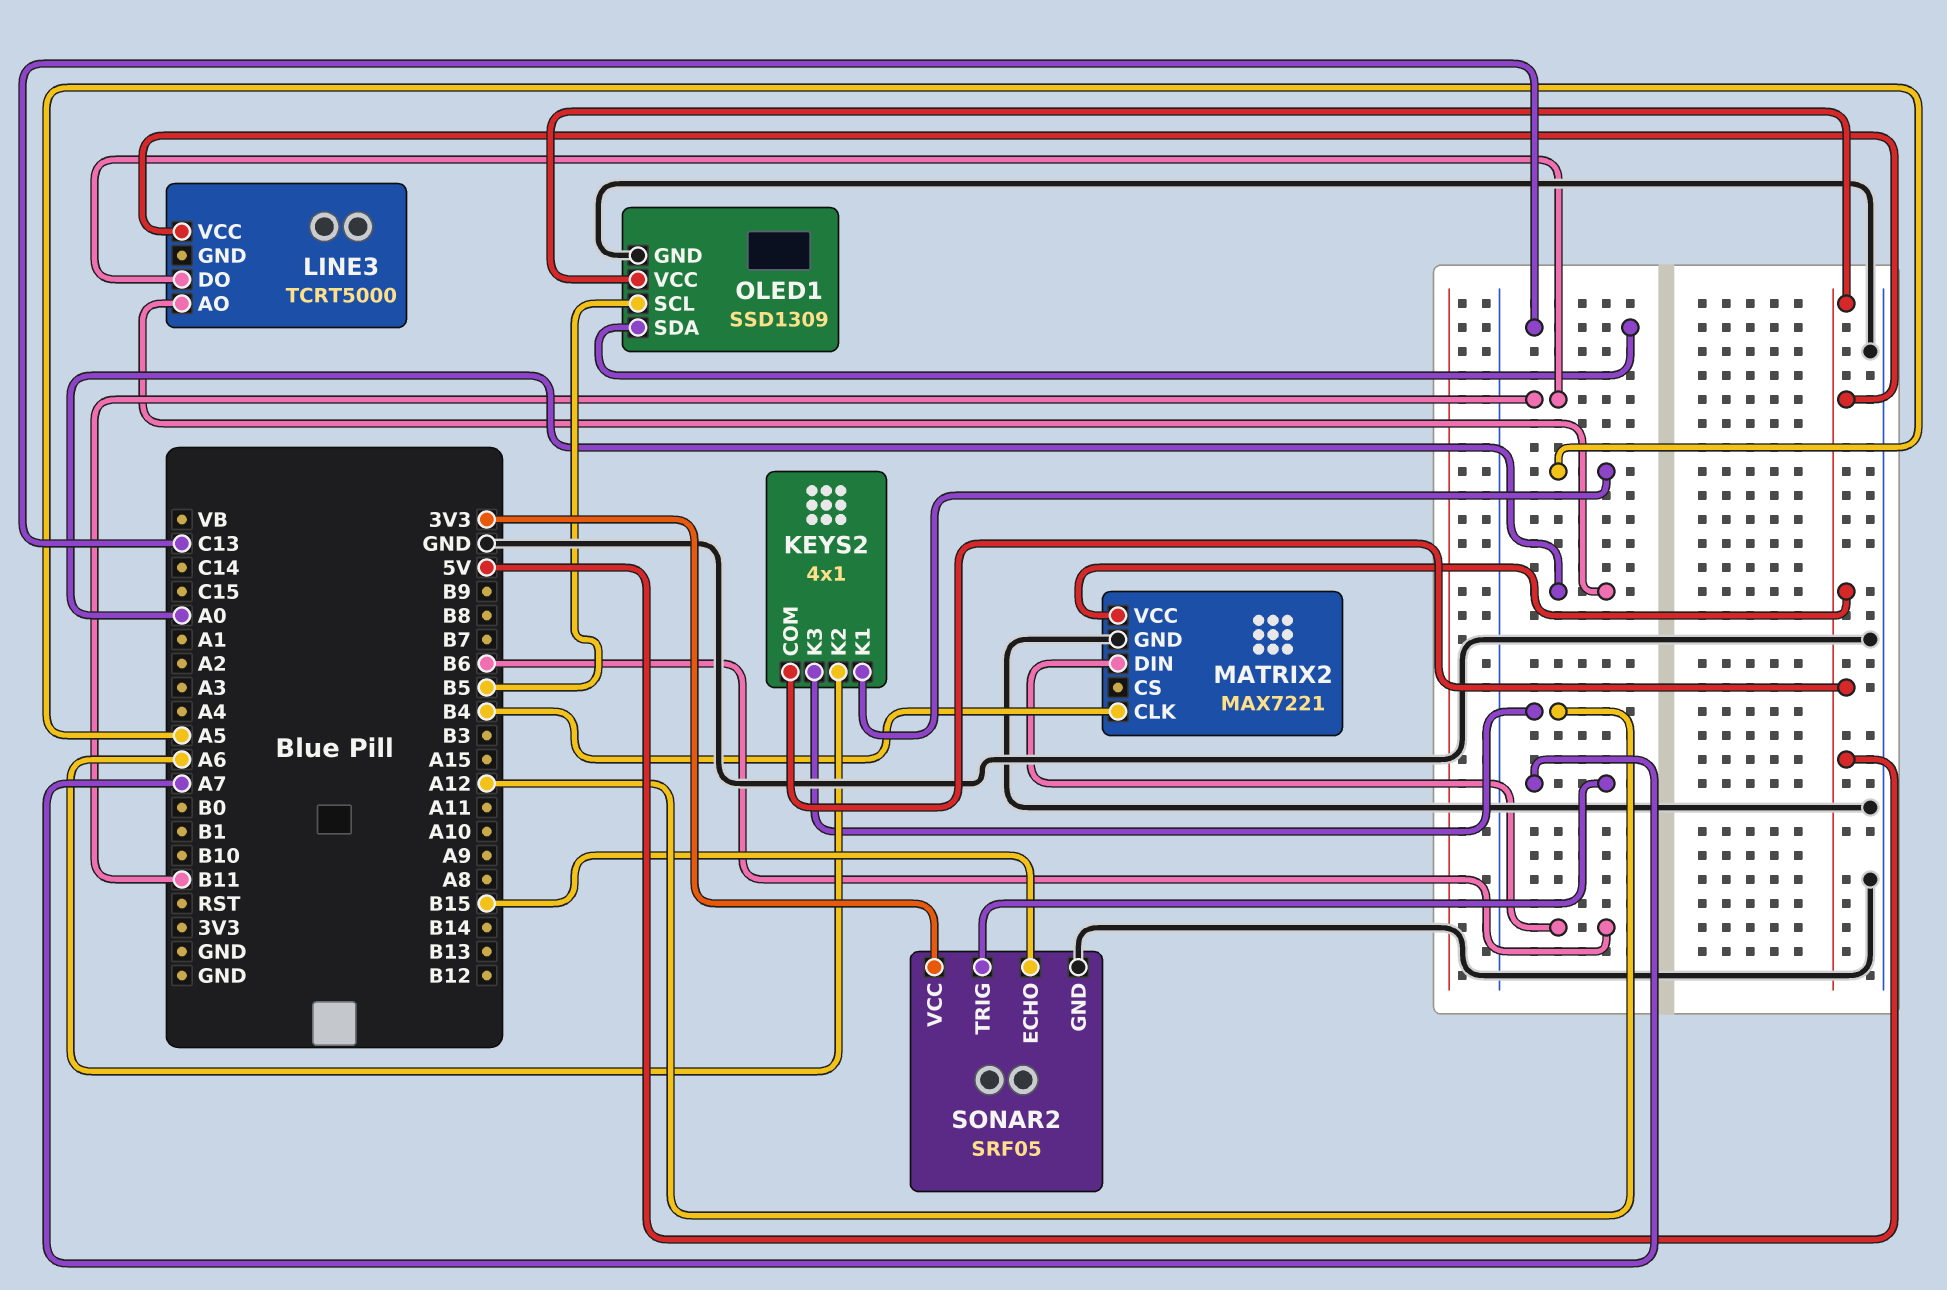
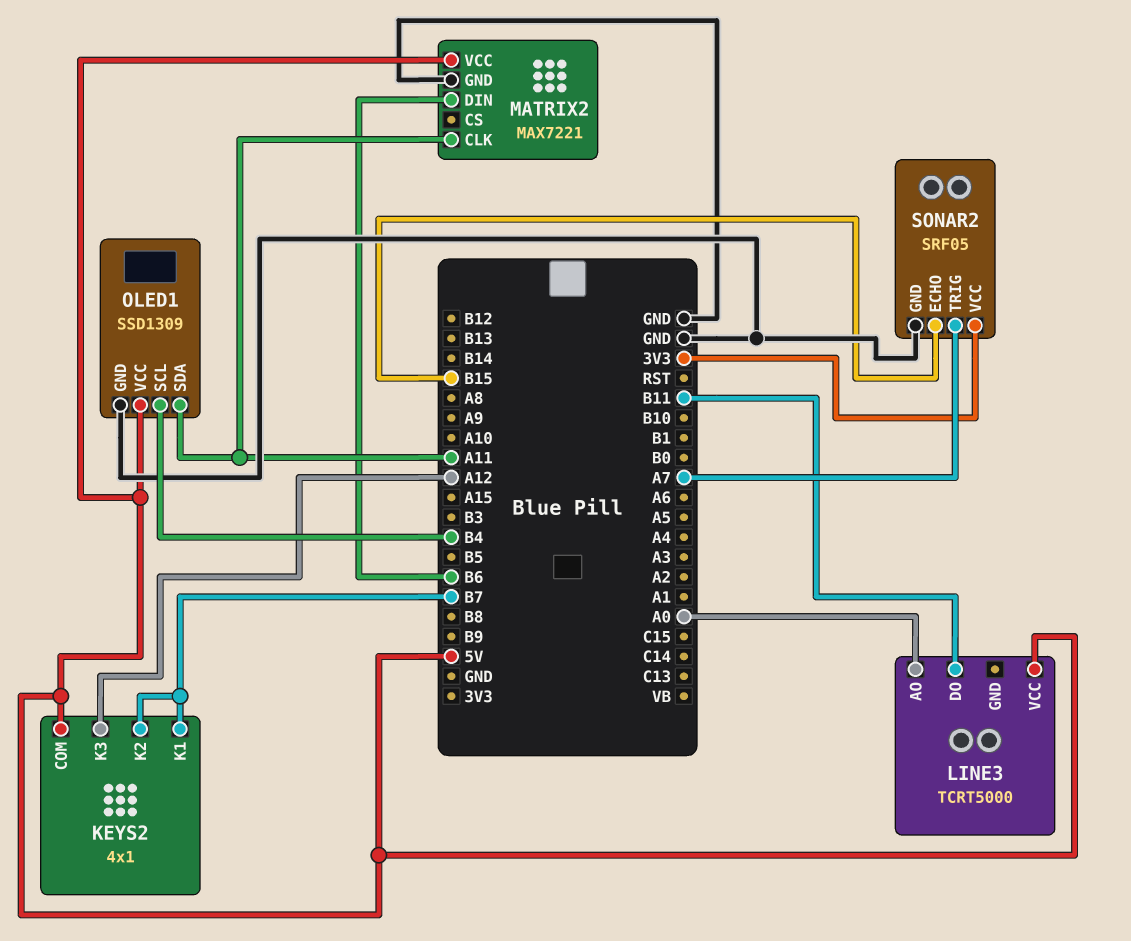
KEYS2 pin K1: A5 -> B7
KEYS2 pin K2: A6 -> B7
MATRIX2 pin CLK: B4 -> A11
OLED1 pin SCL: B5 -> B4
OLED1 pin SDA: C13 -> A11

